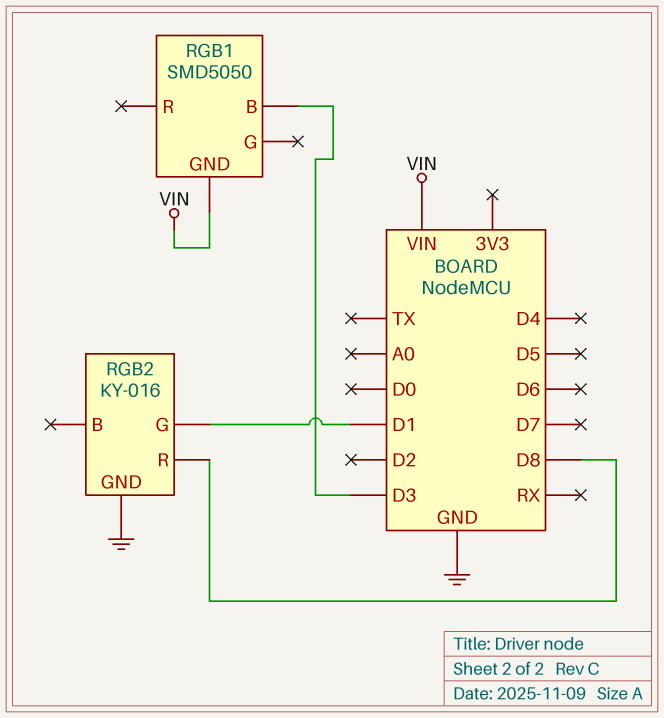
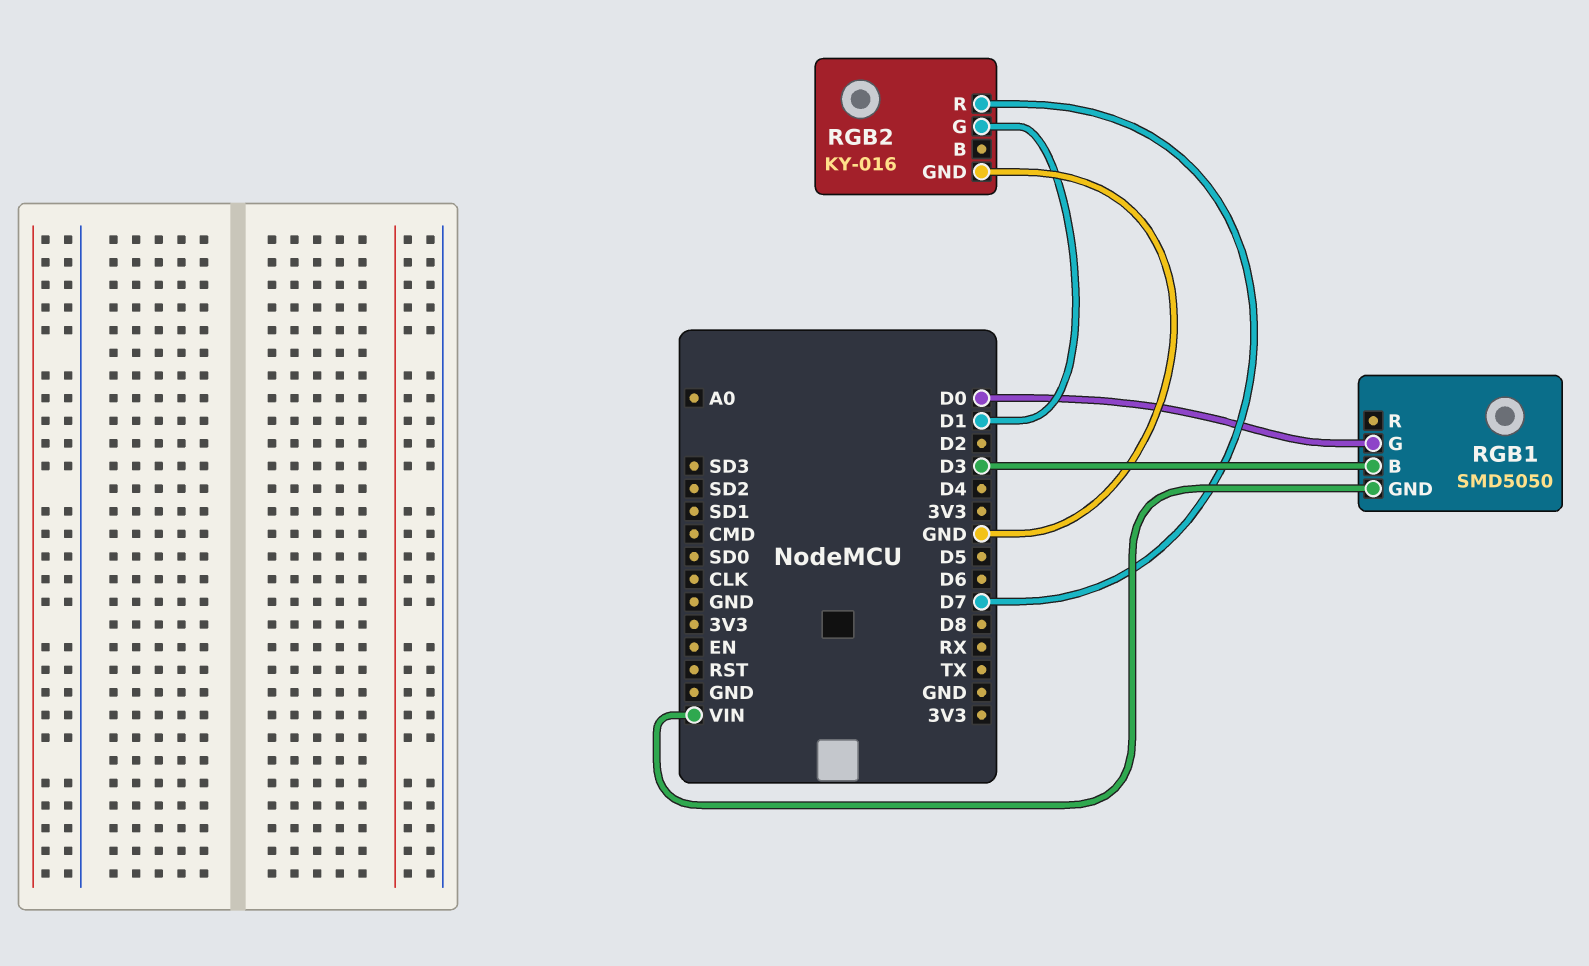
RGB1 pin G: none -> D0
RGB2 pin R: D8 -> D7

